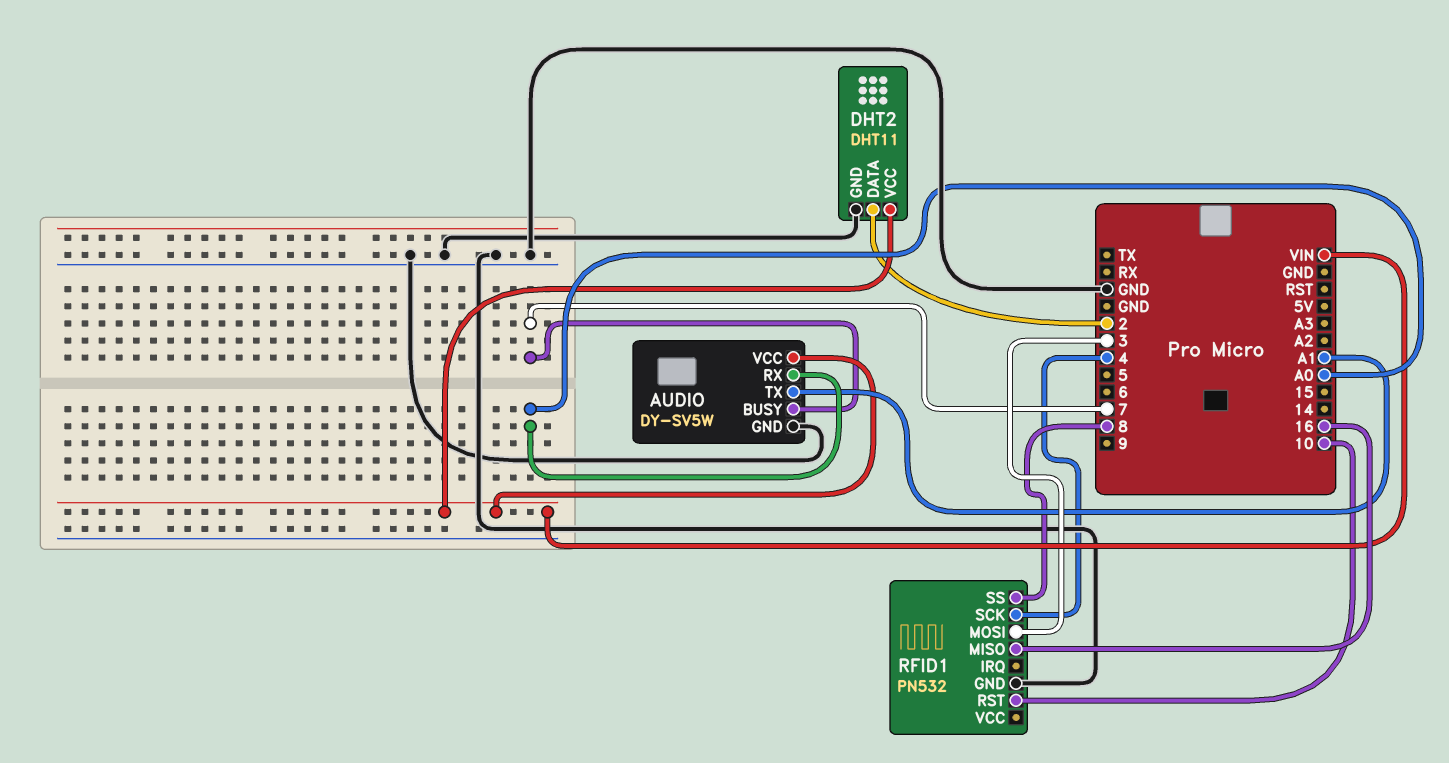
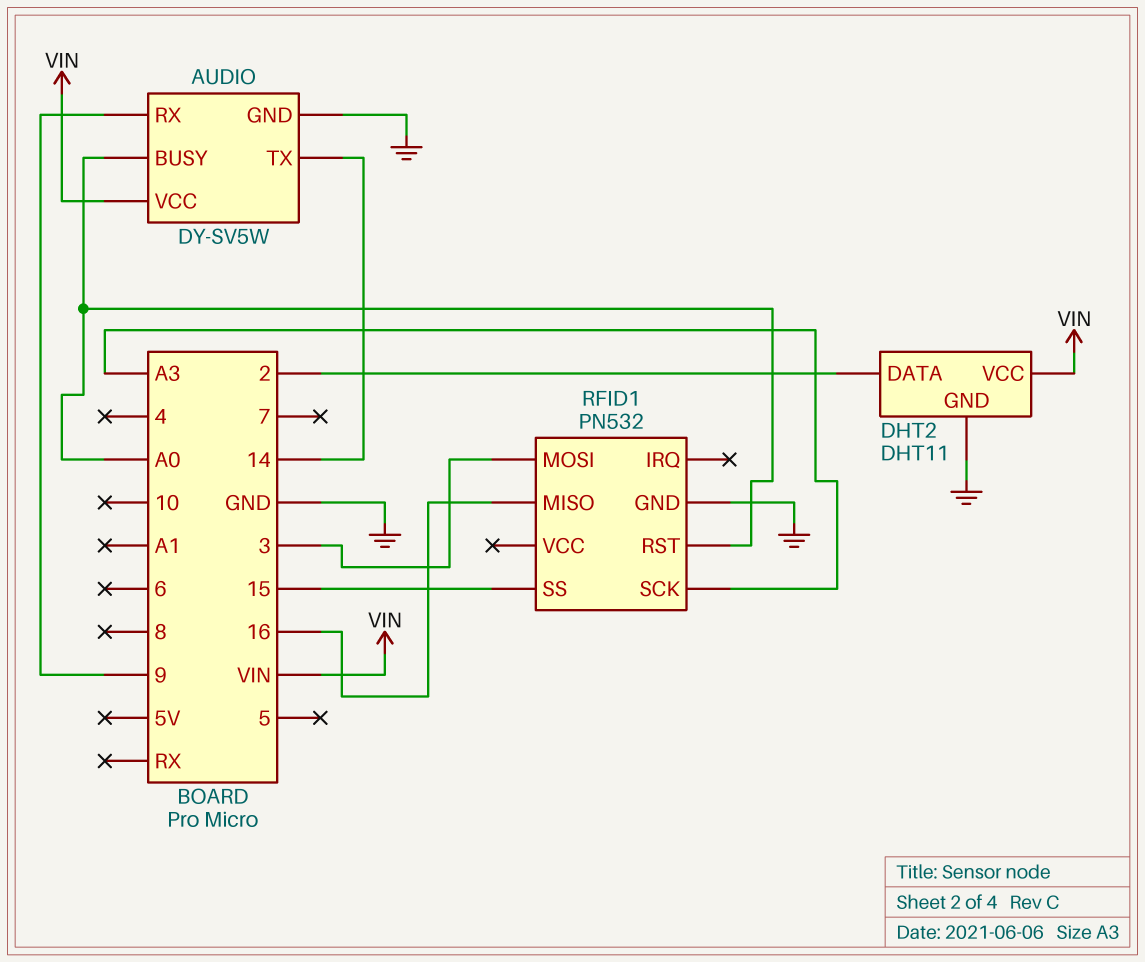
AUDIO pin BUSY: 7 -> A0
AUDIO pin RX: A0 -> 9
AUDIO pin TX: A1 -> 14
RFID1 pin RST: 10 -> A0
RFID1 pin SCK: 4 -> A3
RFID1 pin SS: 8 -> 15

